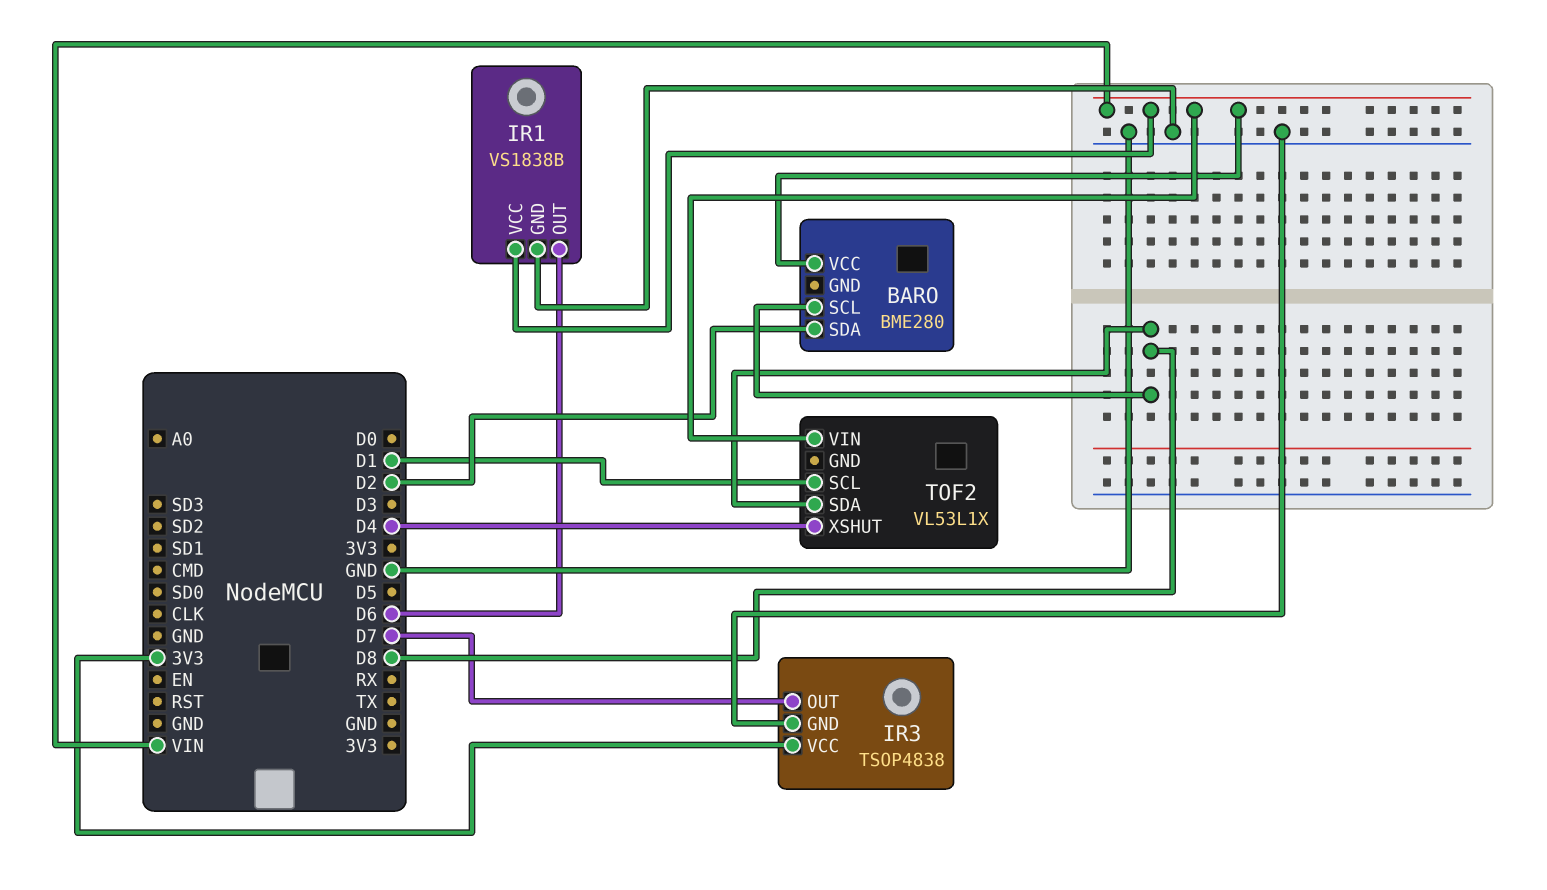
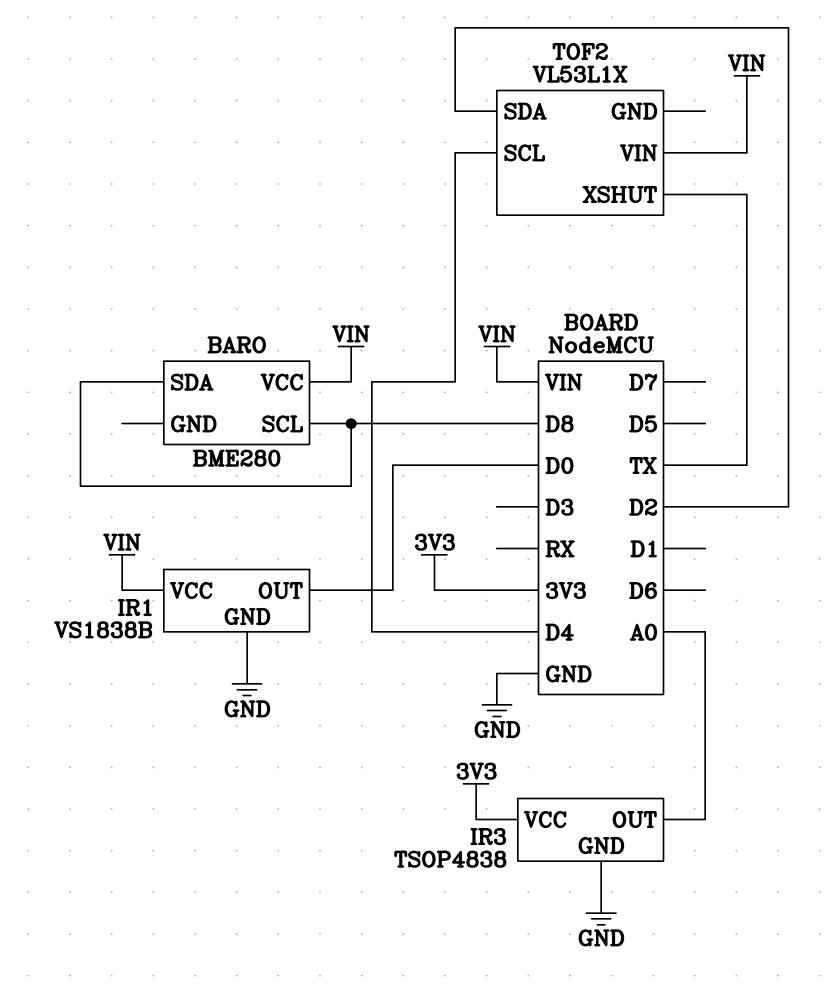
BARO pin SDA: D2 -> D8
IR1 pin OUT: D6 -> D0
IR3 pin OUT: D7 -> A0
TOF2 pin SCL: D1 -> D4
TOF2 pin SDA: D8 -> D2
TOF2 pin XSHUT: D4 -> TX

